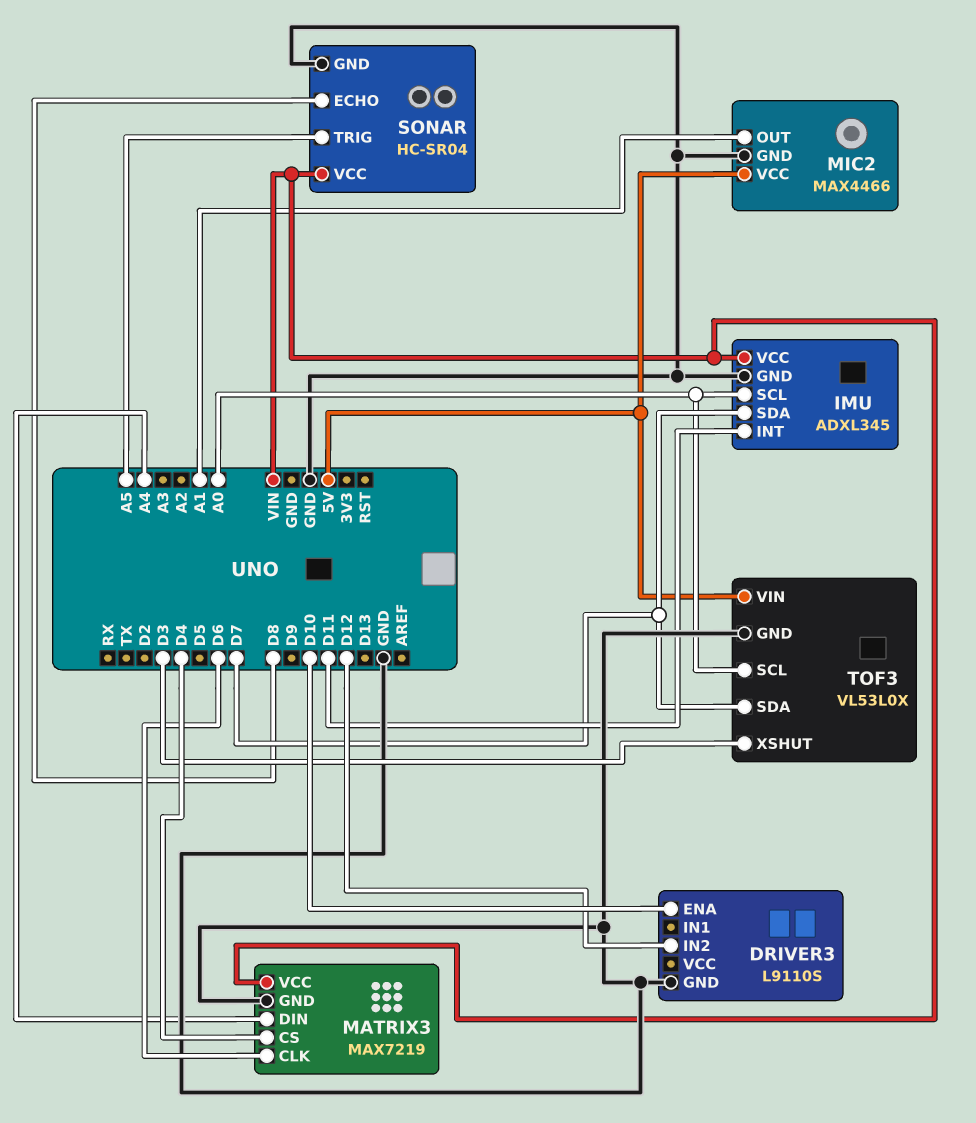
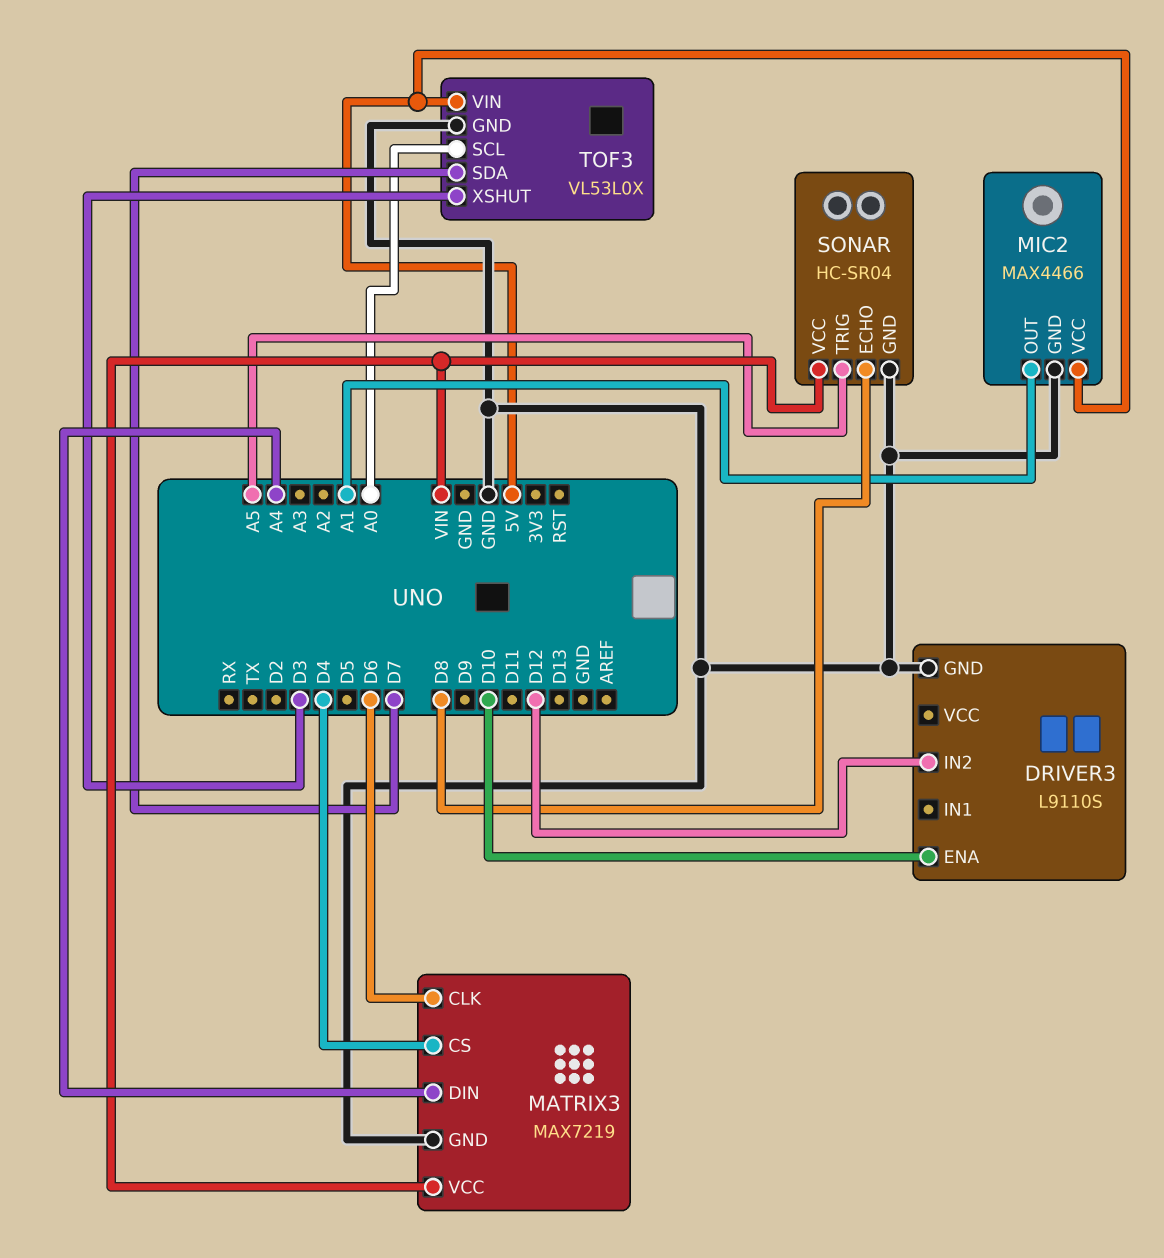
IMU: ADXL345 -> none
IMU pin GND: GND -> none
IMU pin INT: D11 -> none
IMU pin SCL: A0 -> none
IMU pin SDA: D7 -> none
IMU pin VCC: VIN -> none

